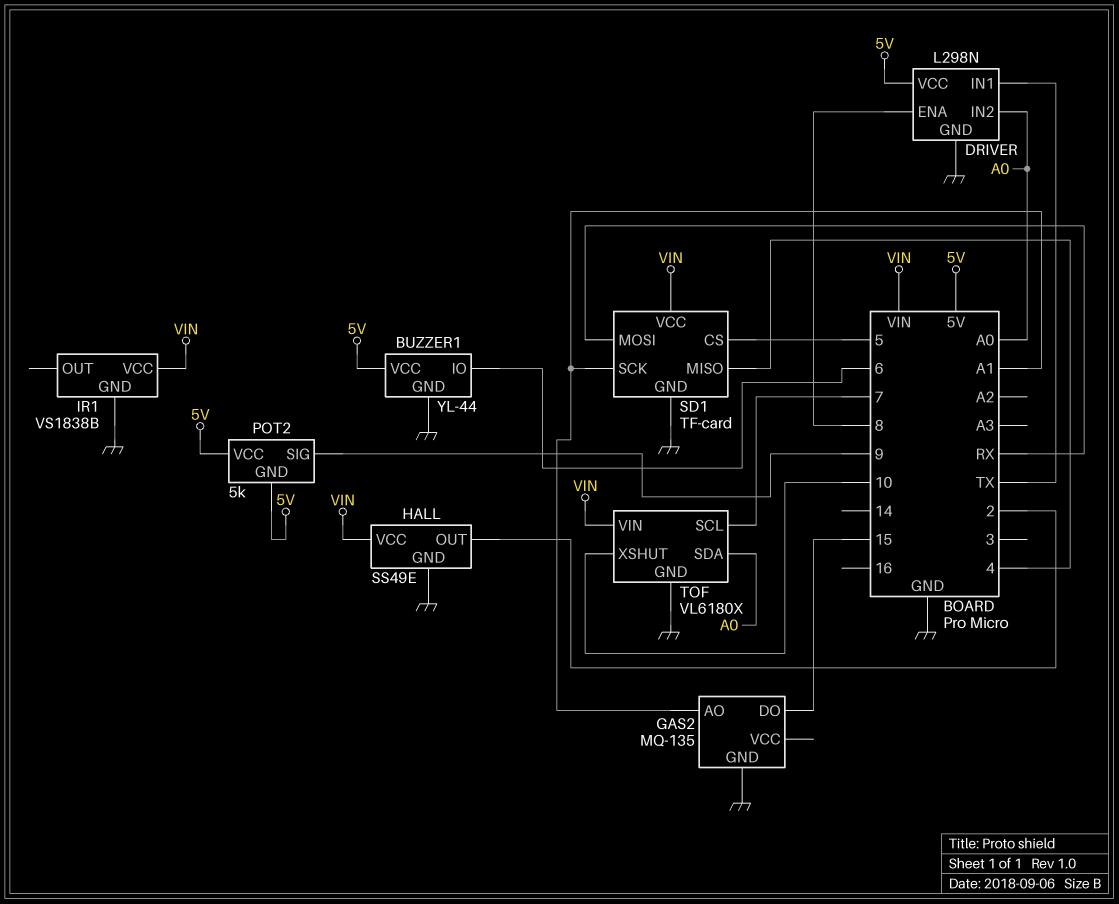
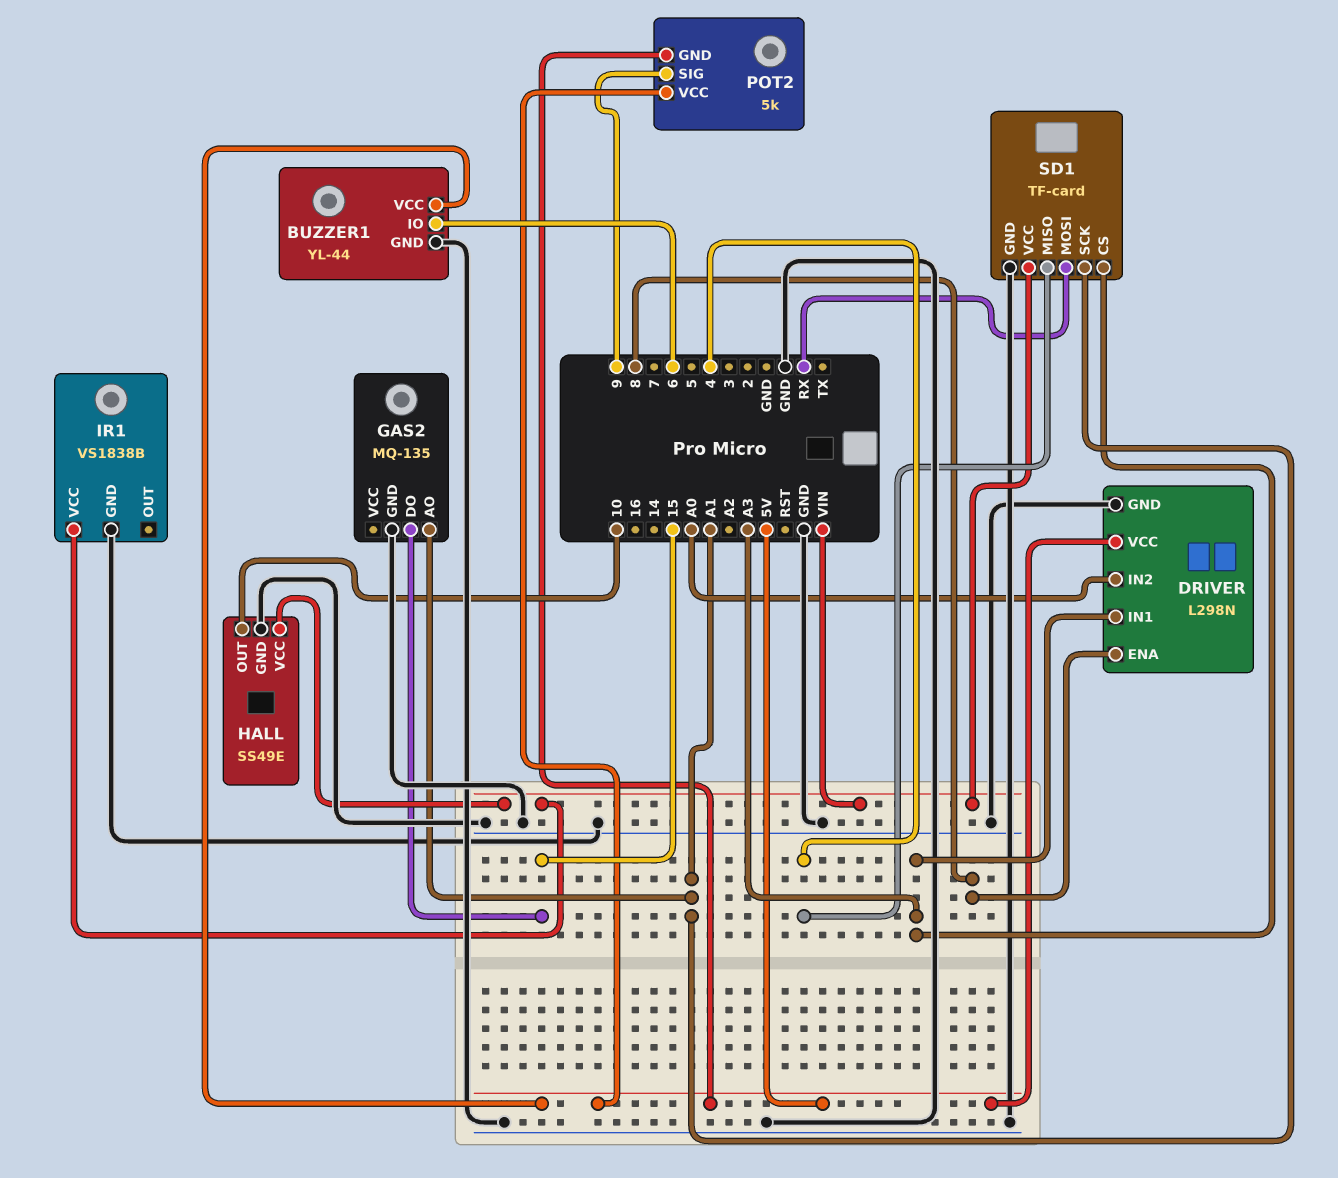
DRIVER pin IN1: TX -> A3
HALL pin OUT: 2 -> 10
SD1 pin CS: 5 -> A3
TOF: VL6180X -> none
TOF pin GND: GND -> none
TOF pin SCL: 7 -> none
TOF pin SDA: A0 -> none
TOF pin VIN: VIN -> none
TOF pin XSHUT: 10 -> none

